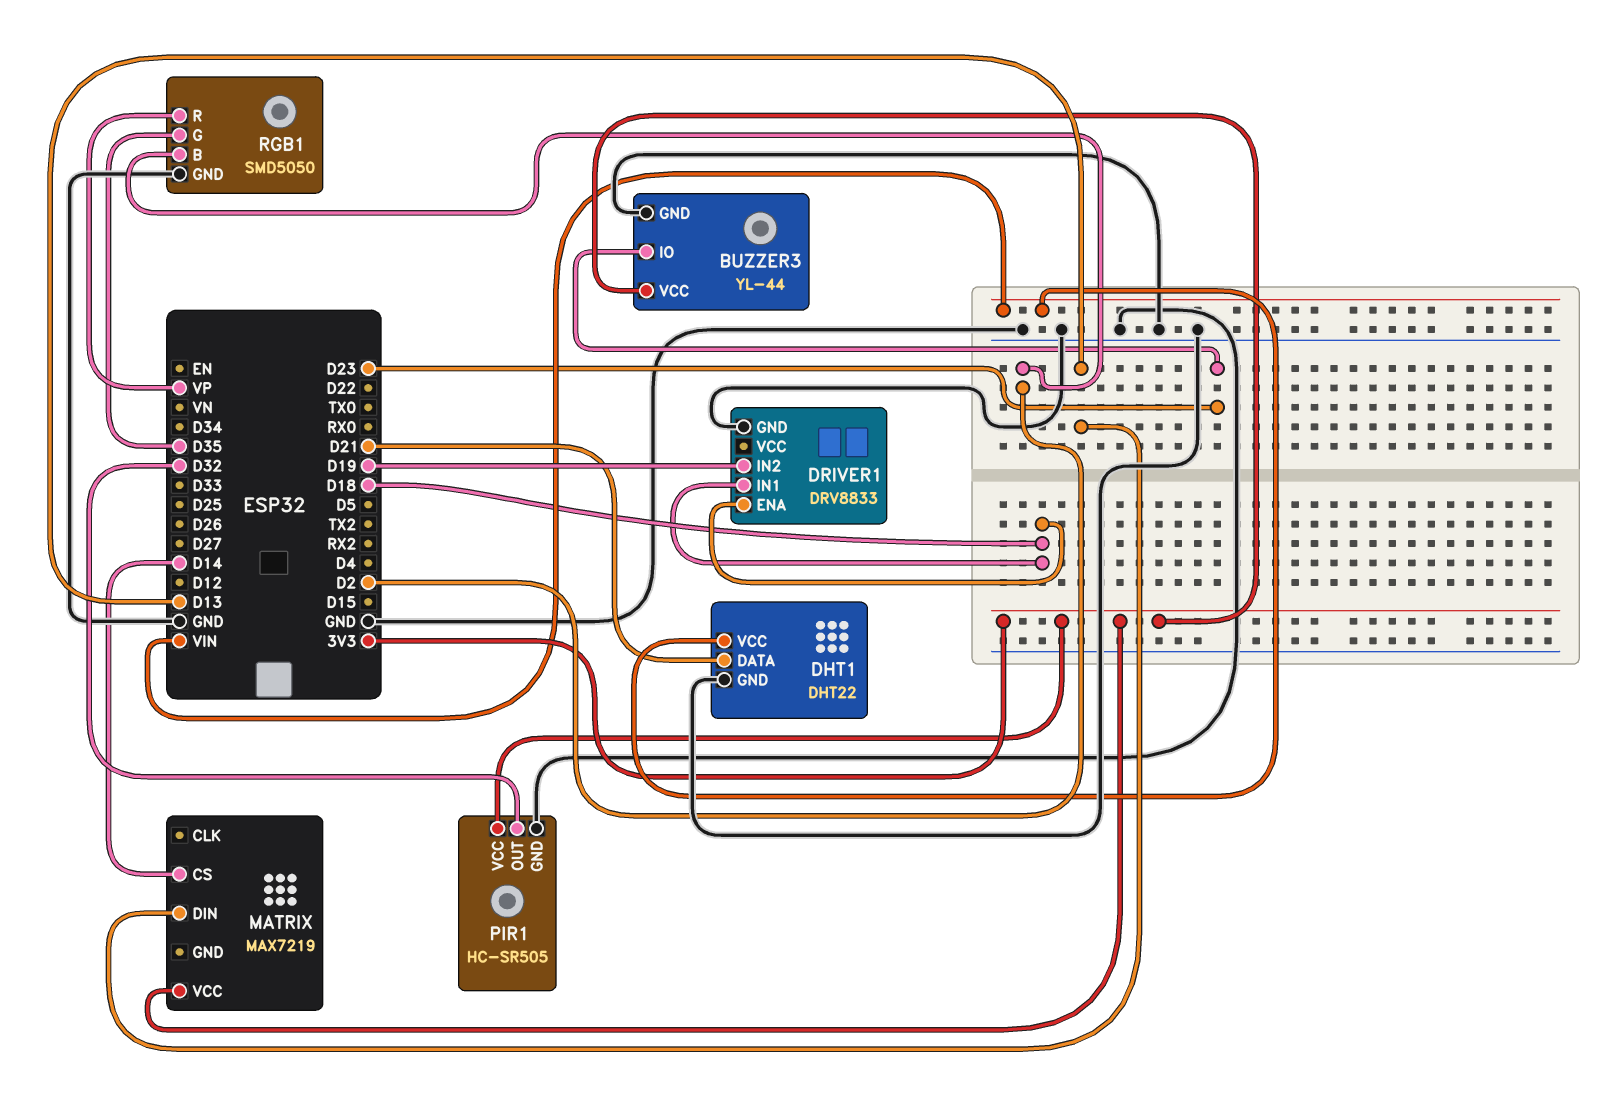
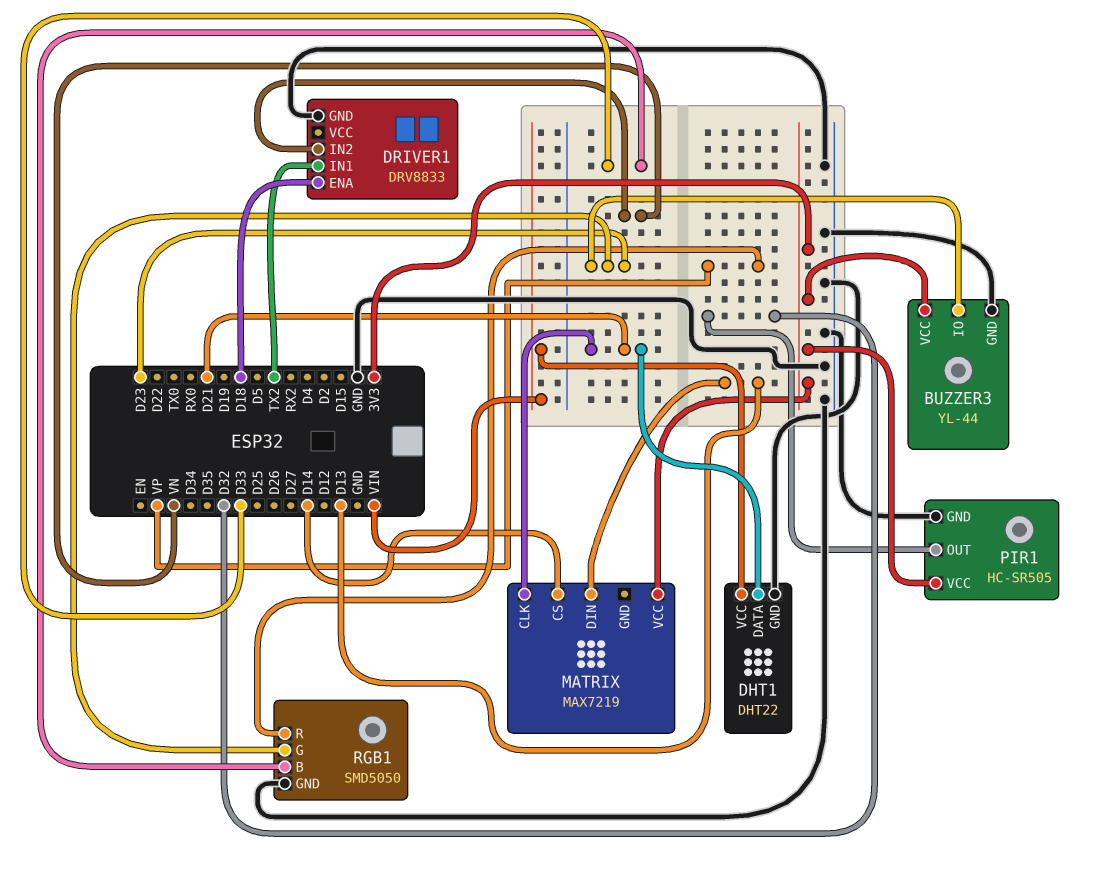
DRIVER1 pin IN1: D18 -> TX2
DRIVER1 pin IN2: D19 -> VN
MATRIX pin CLK: none -> D21
RGB1 pin B: D2 -> D33
RGB1 pin G: D35 -> D23

